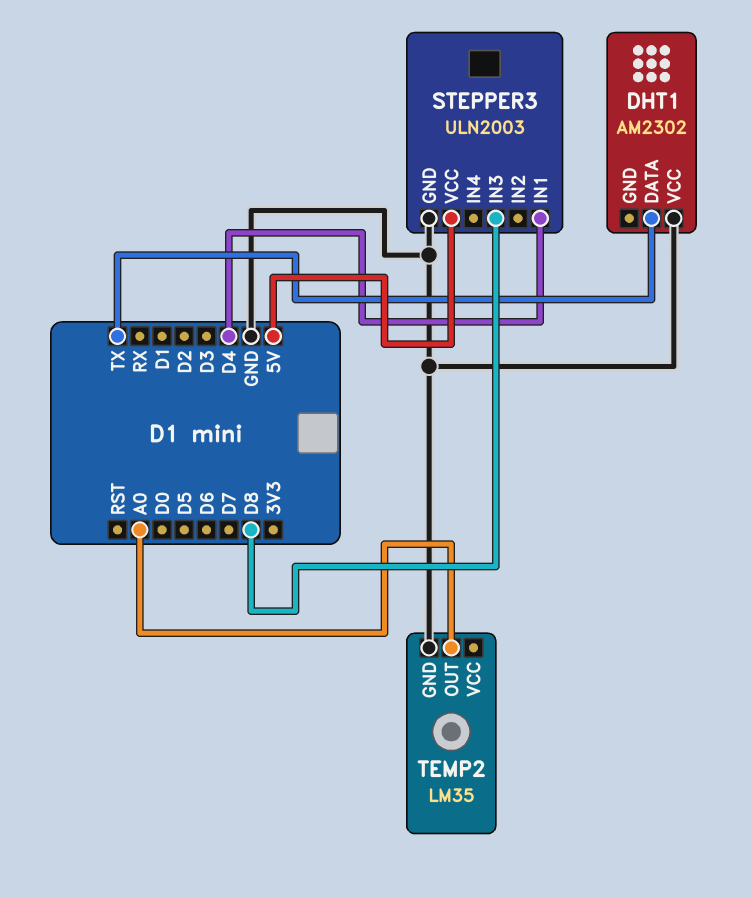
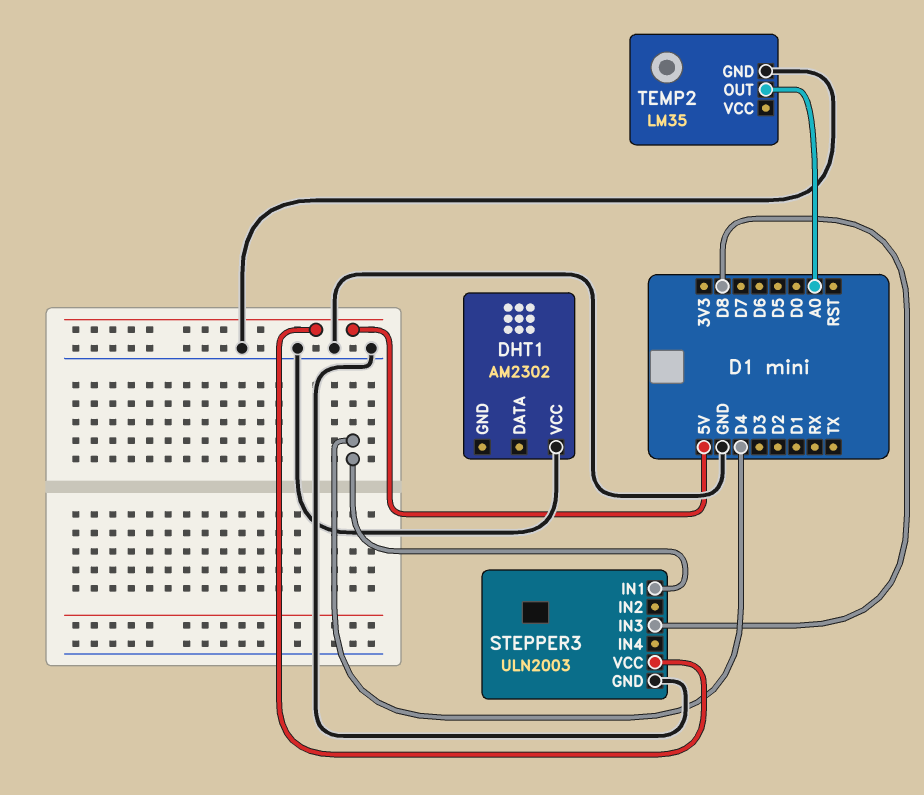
DHT1 pin DATA: TX -> none

